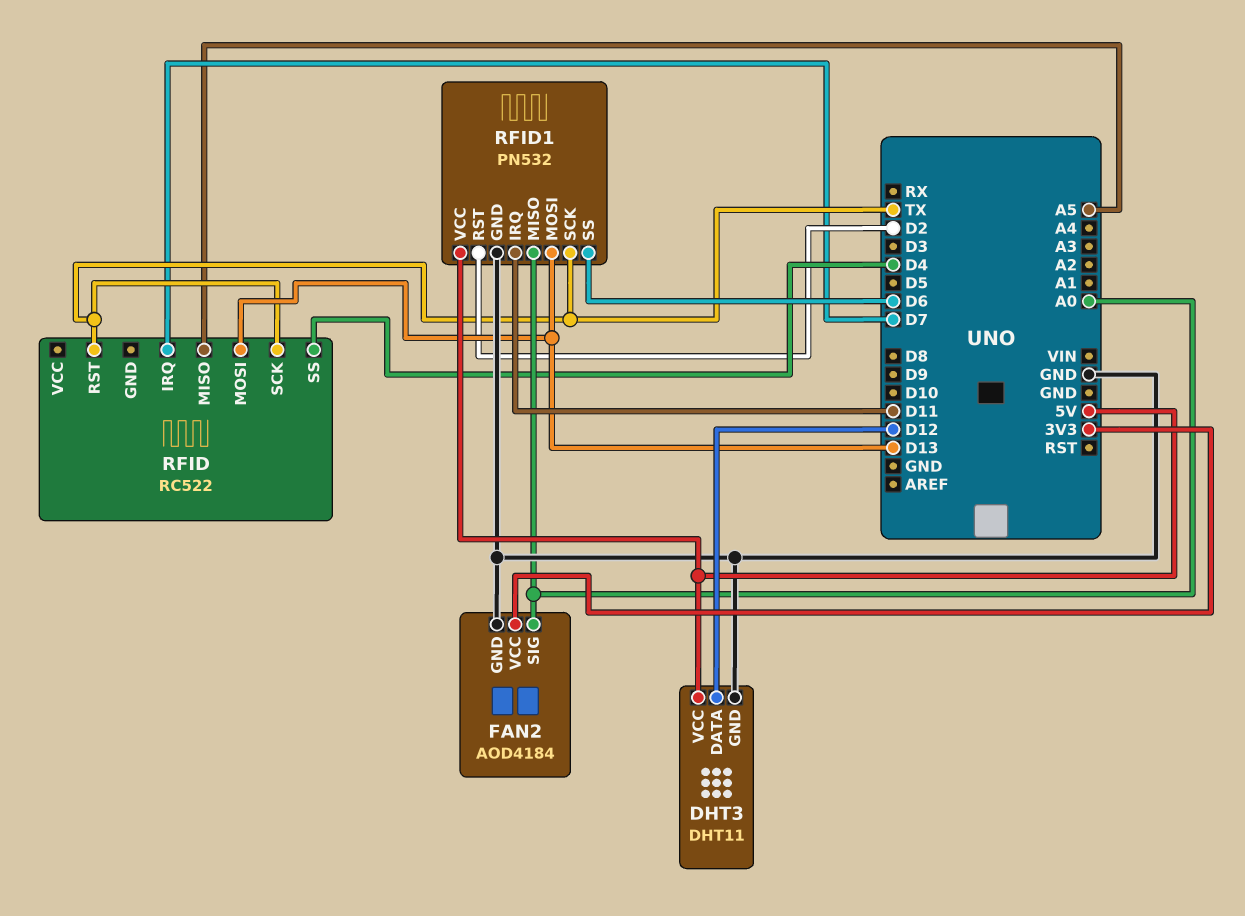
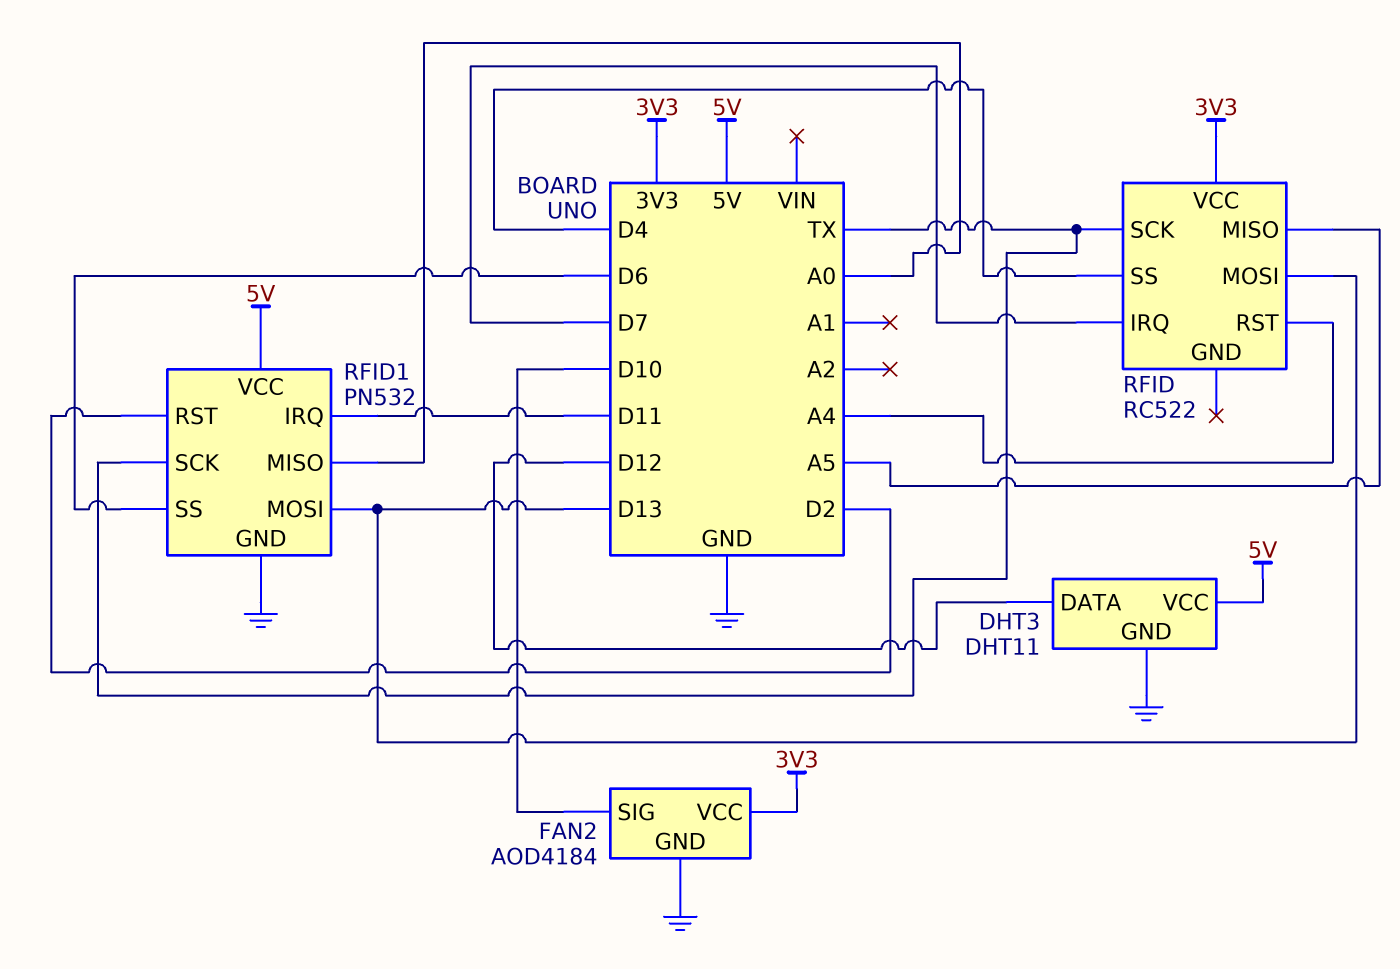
FAN2 pin SIG: A0 -> D10
RFID pin RST: TX -> A4
RFID pin VCC: none -> 3V3

